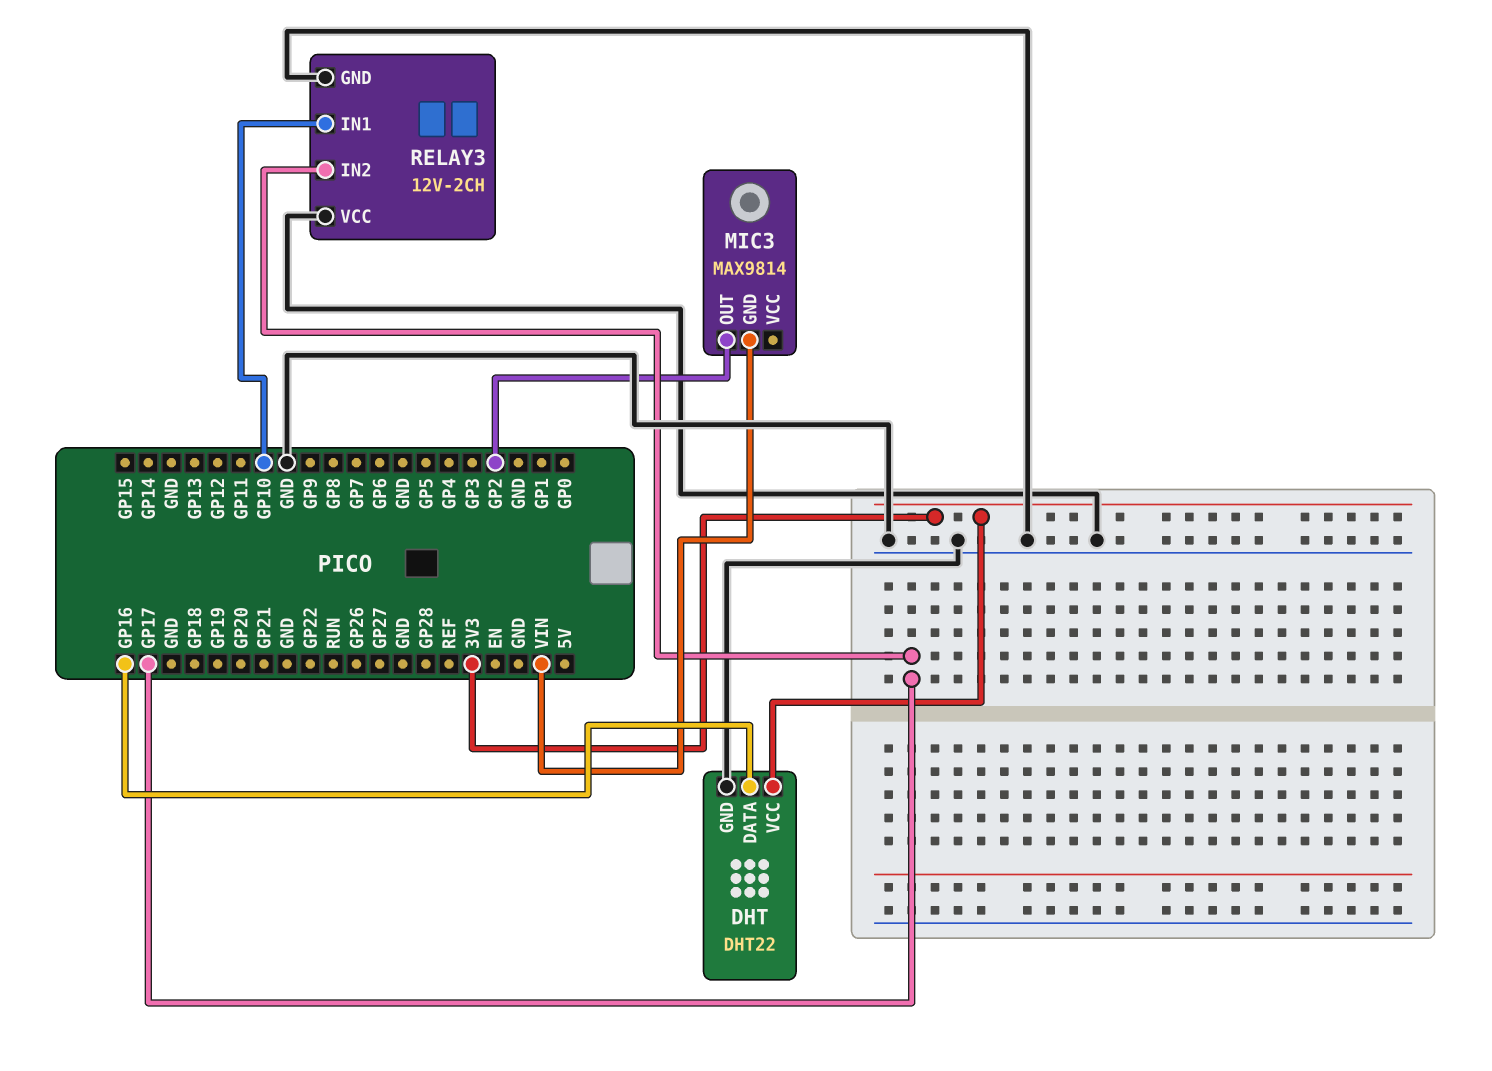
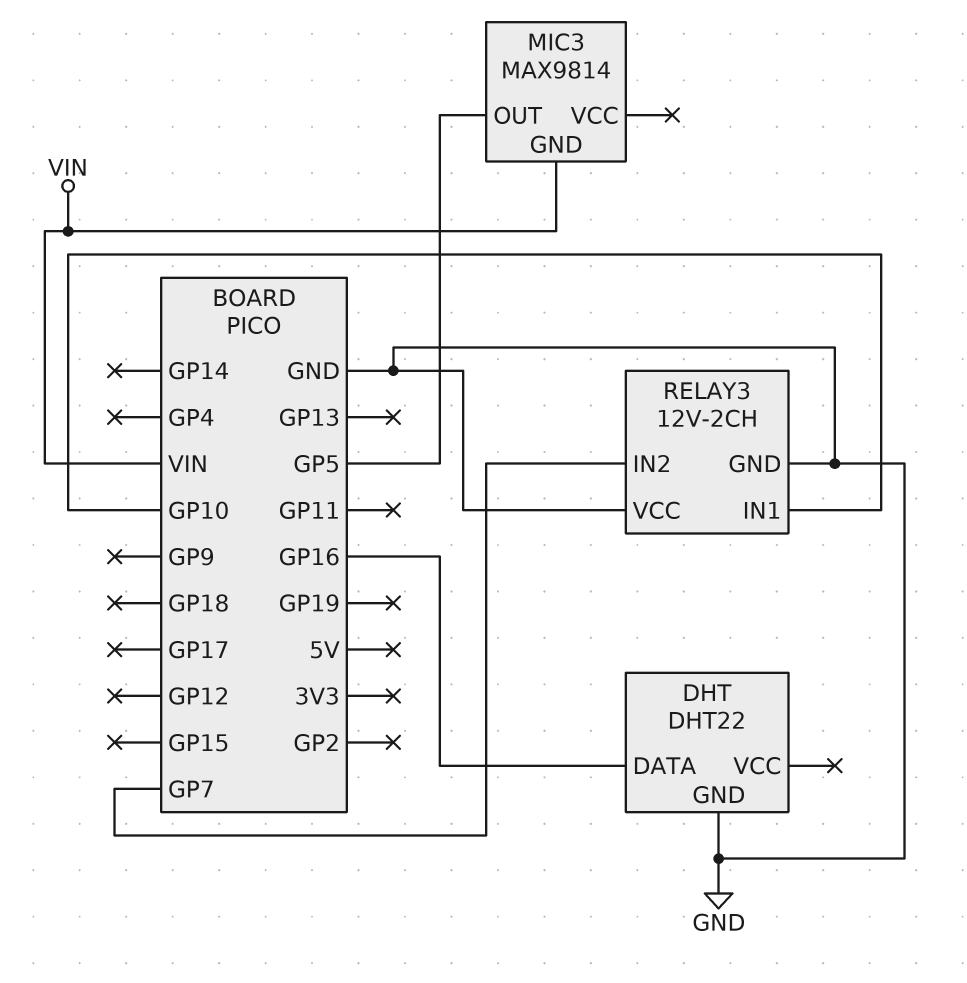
DHT pin VCC: 3V3 -> none
MIC3 pin OUT: GP2 -> GP5
RELAY3 pin IN2: GP17 -> GP7

